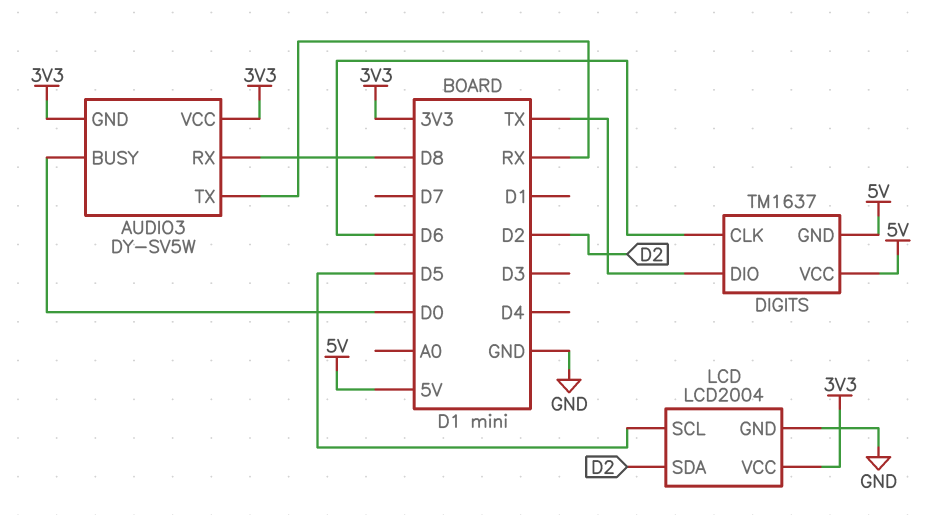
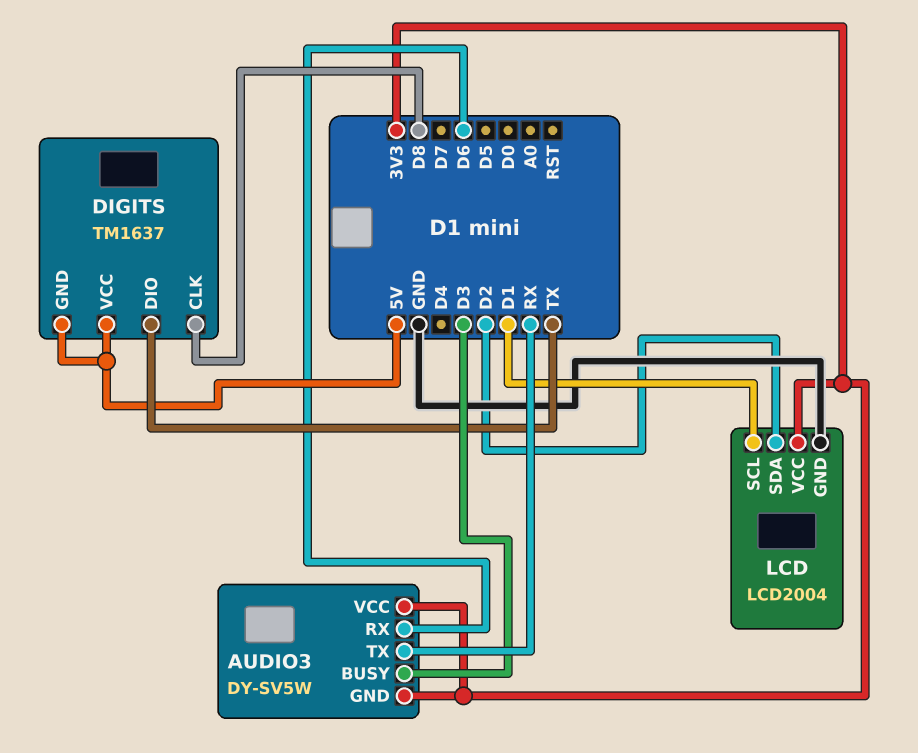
AUDIO3 pin BUSY: D0 -> D3
AUDIO3 pin RX: D8 -> D6
DIGITS pin CLK: D6 -> D8
LCD pin SCL: D5 -> D1

